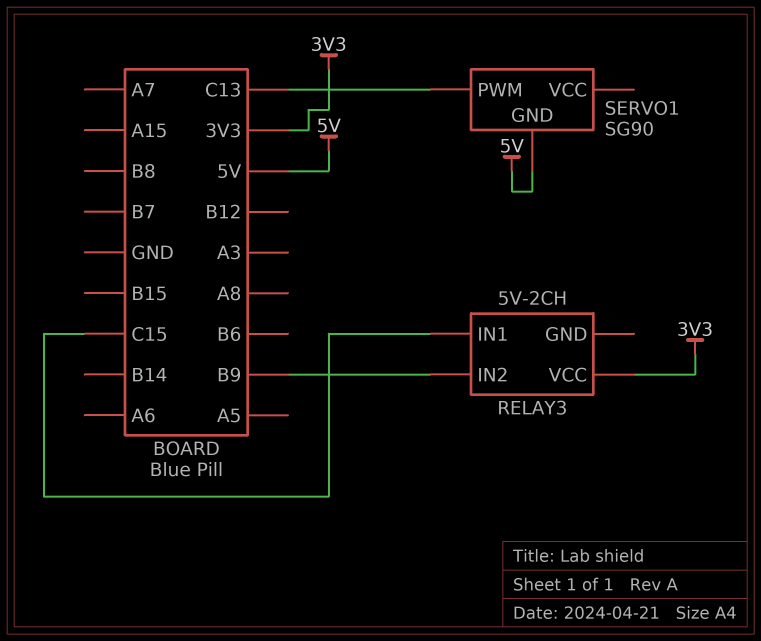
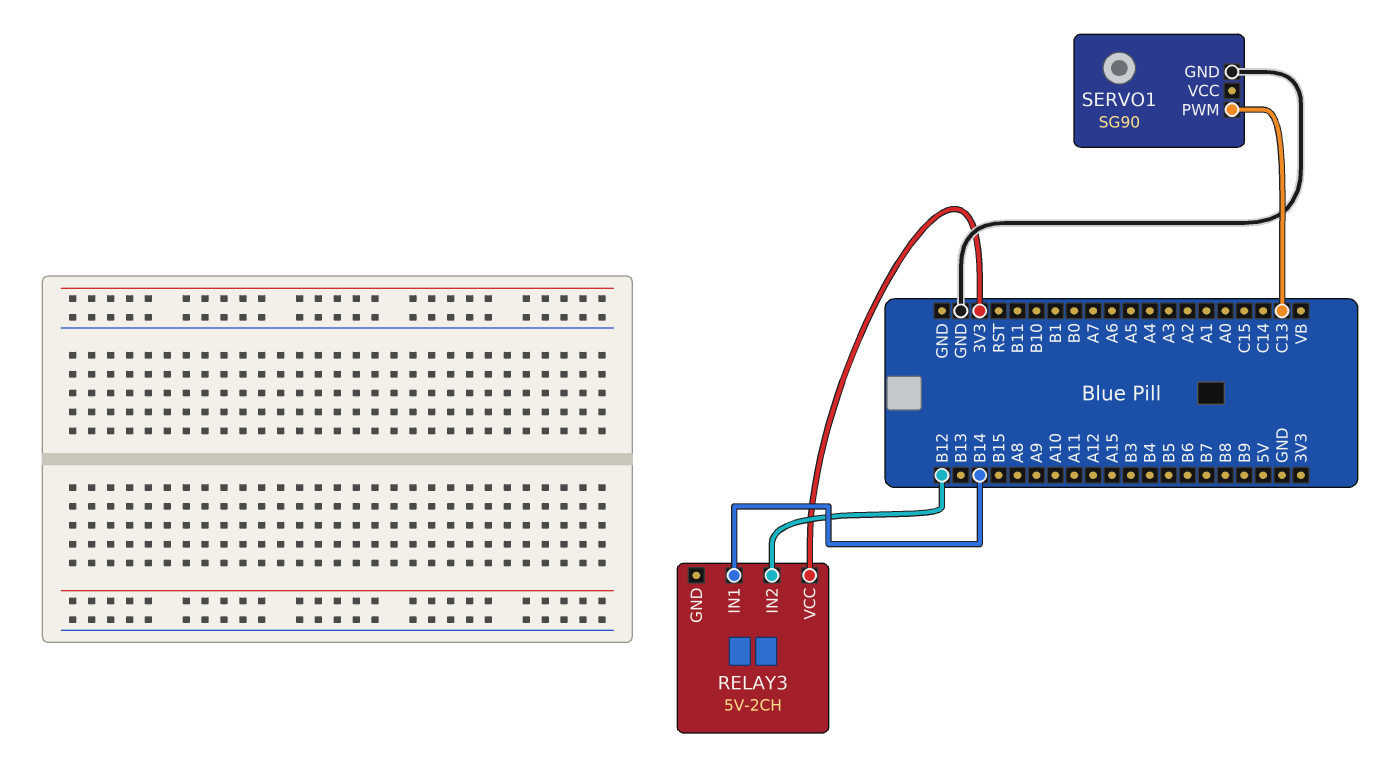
RELAY3 pin IN1: C15 -> B14
RELAY3 pin IN2: B9 -> B12
SERVO1 pin GND: 5V -> GND

